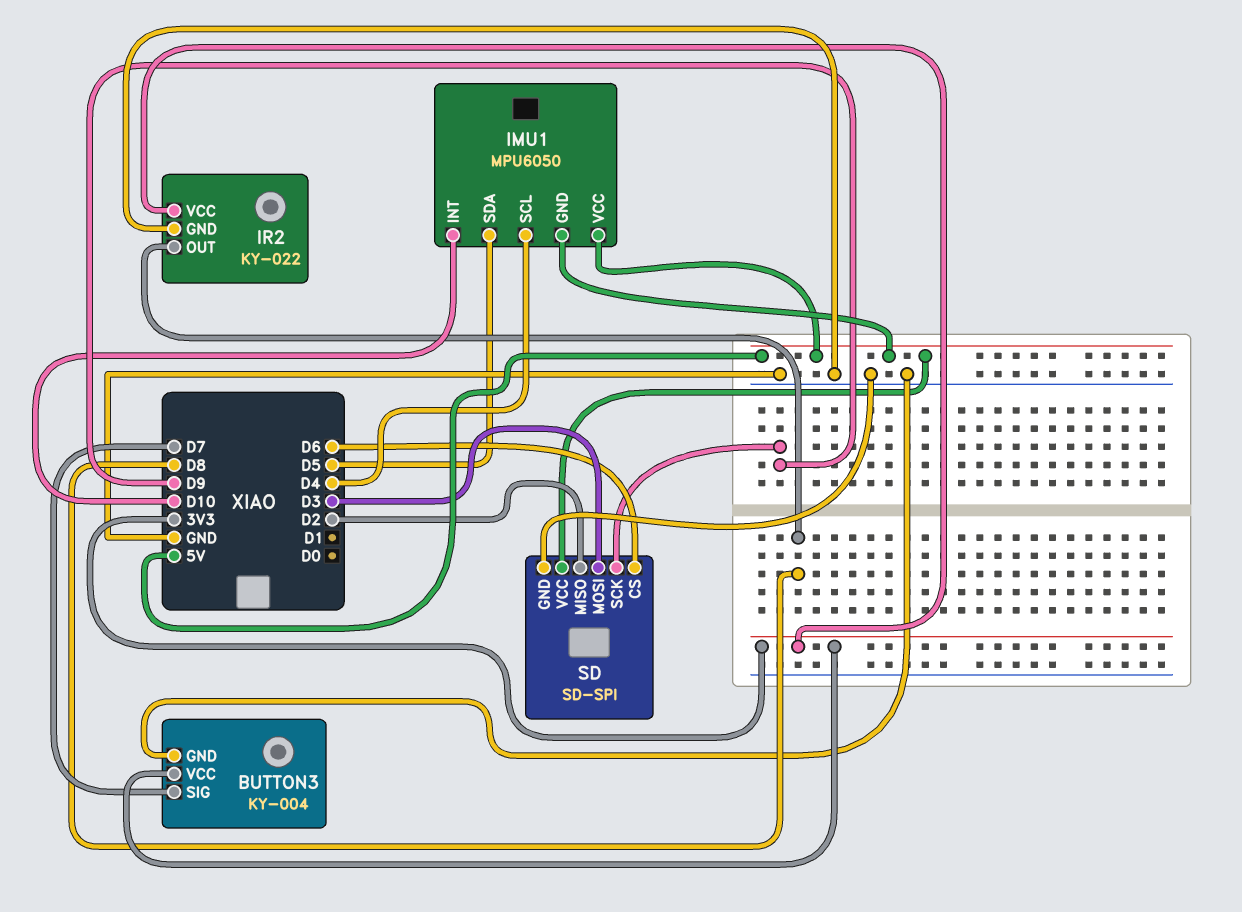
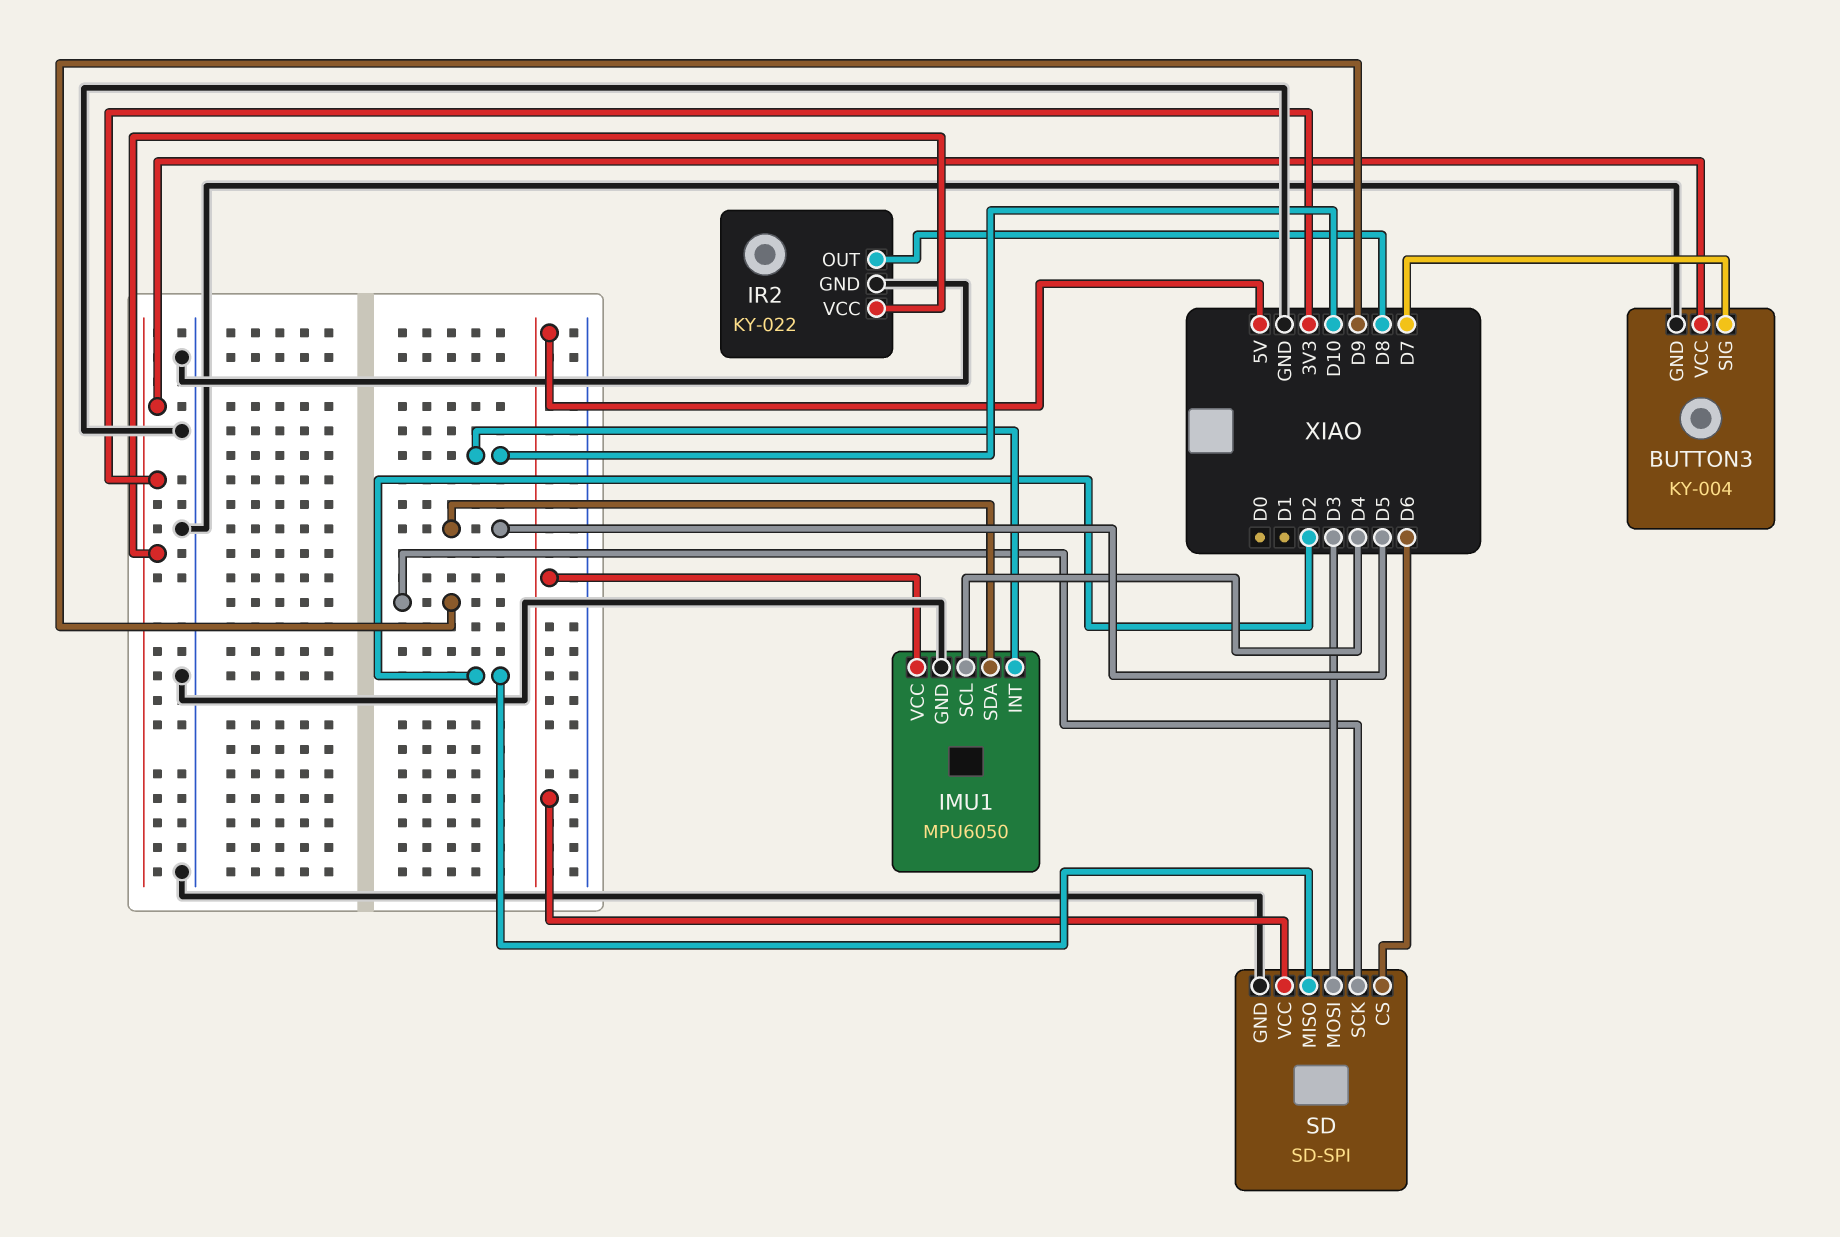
IMU1 pin GND: 5V -> GND

